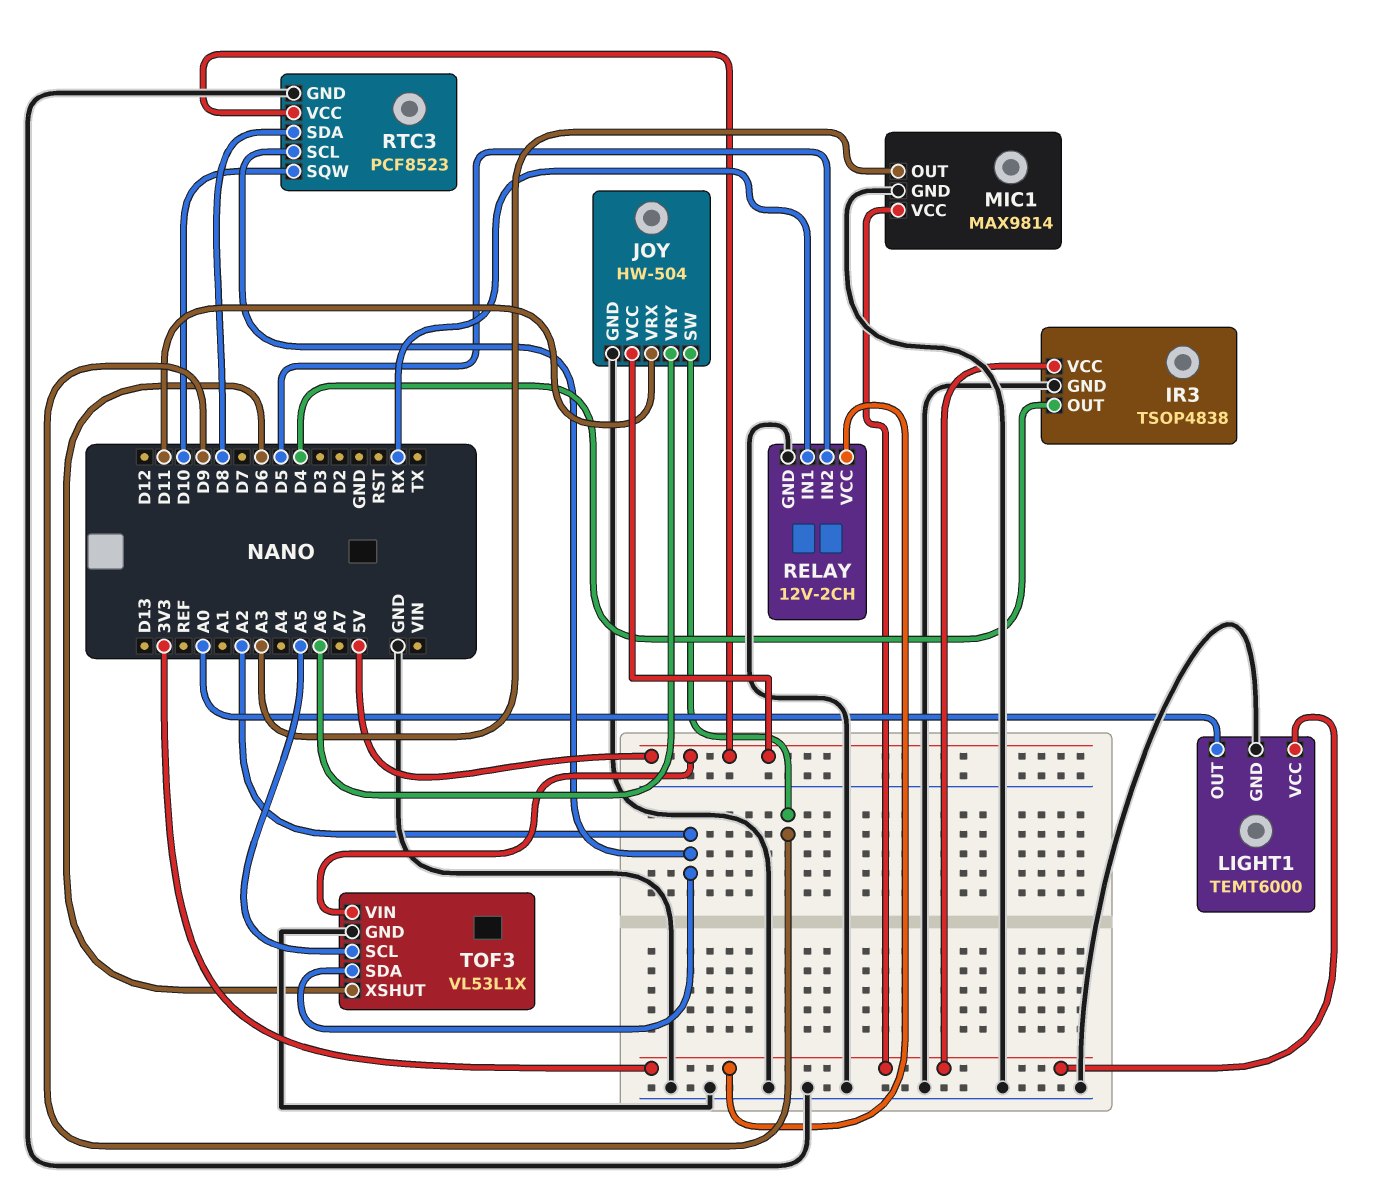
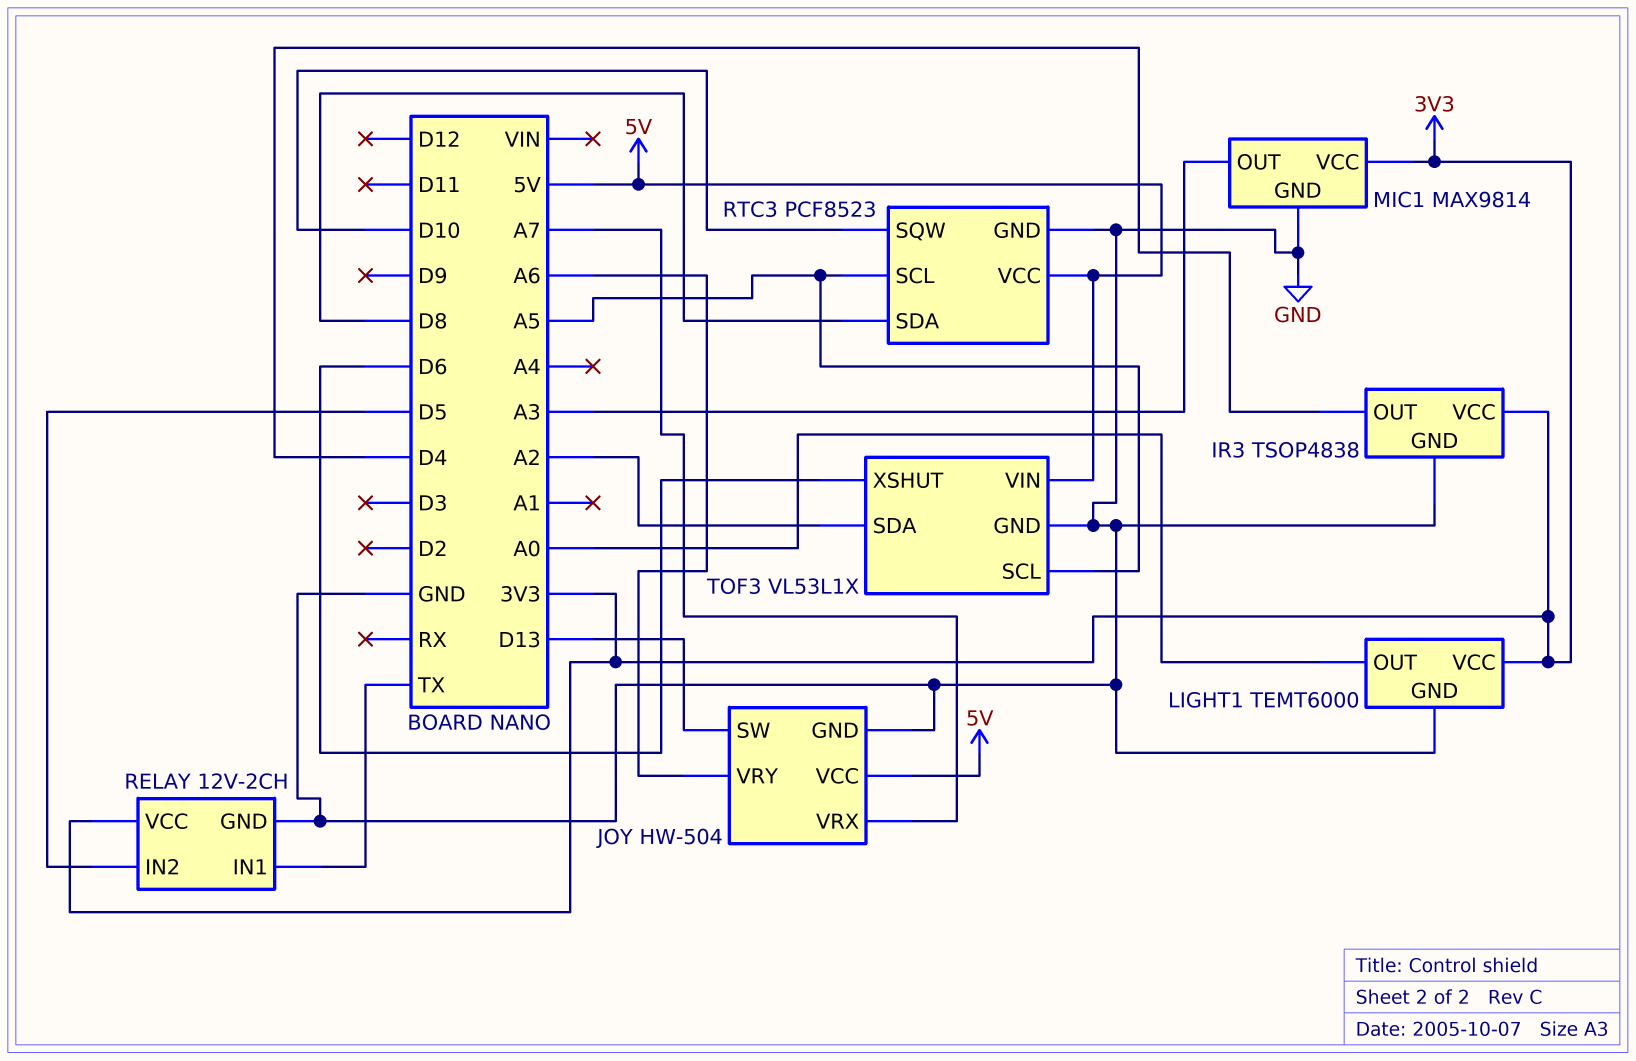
JOY pin SW: D9 -> D13
JOY pin VRX: D11 -> A7
RELAY pin IN1: RX -> TX
RTC3 pin SCL: A2 -> A5

